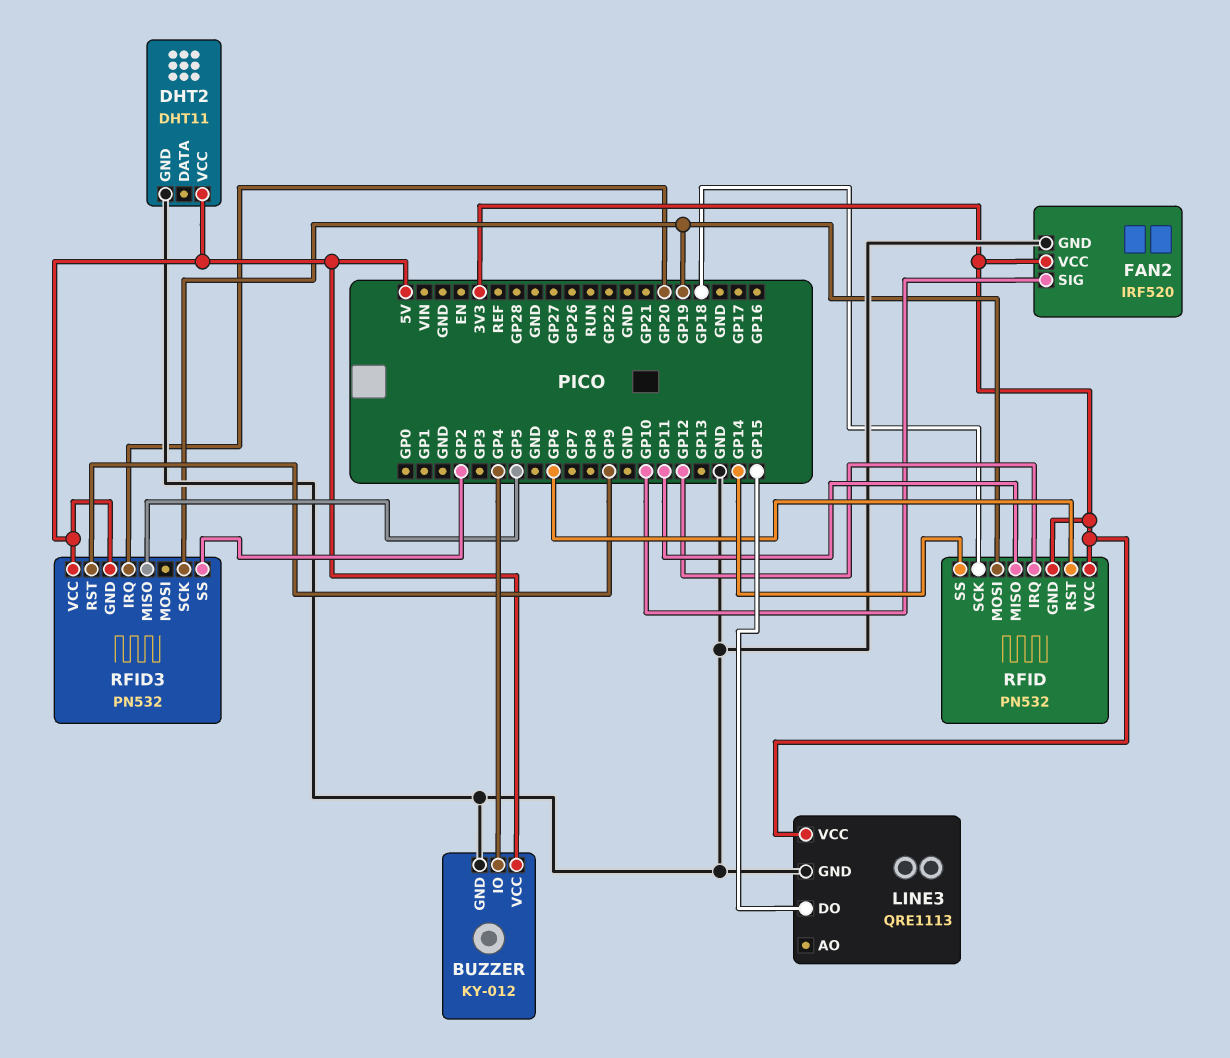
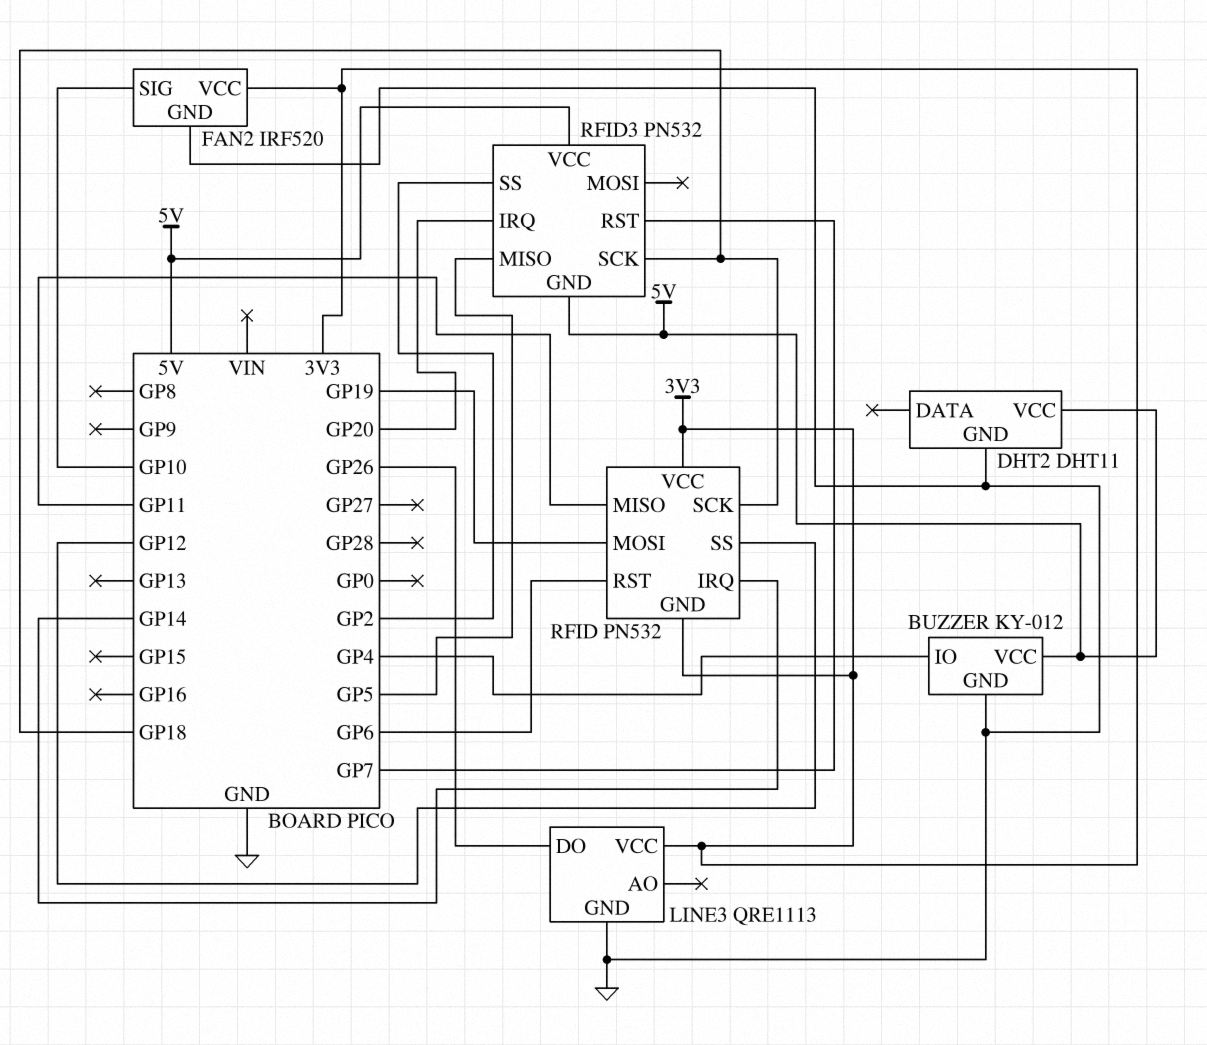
LINE3 pin DO: GP15 -> GP26
RFID pin IRQ: GP12 -> GP14
RFID pin SS: GP14 -> GP12
RFID3 pin RST: GP9 -> GP7
RFID3 pin SCK: GP19 -> GP18

